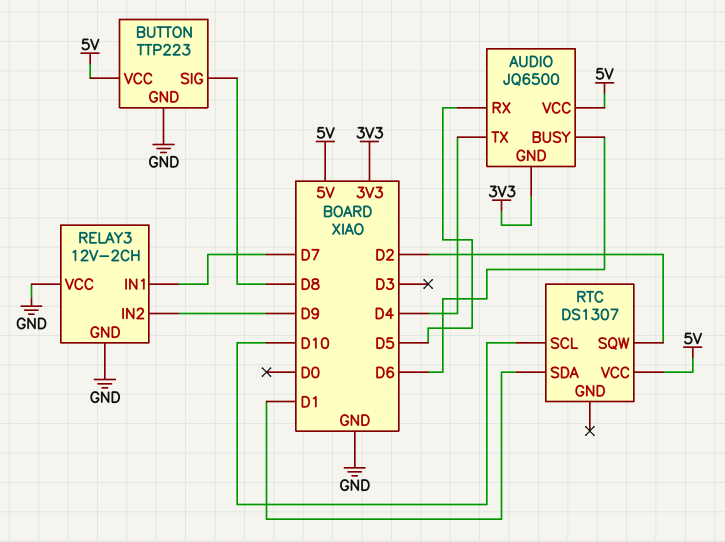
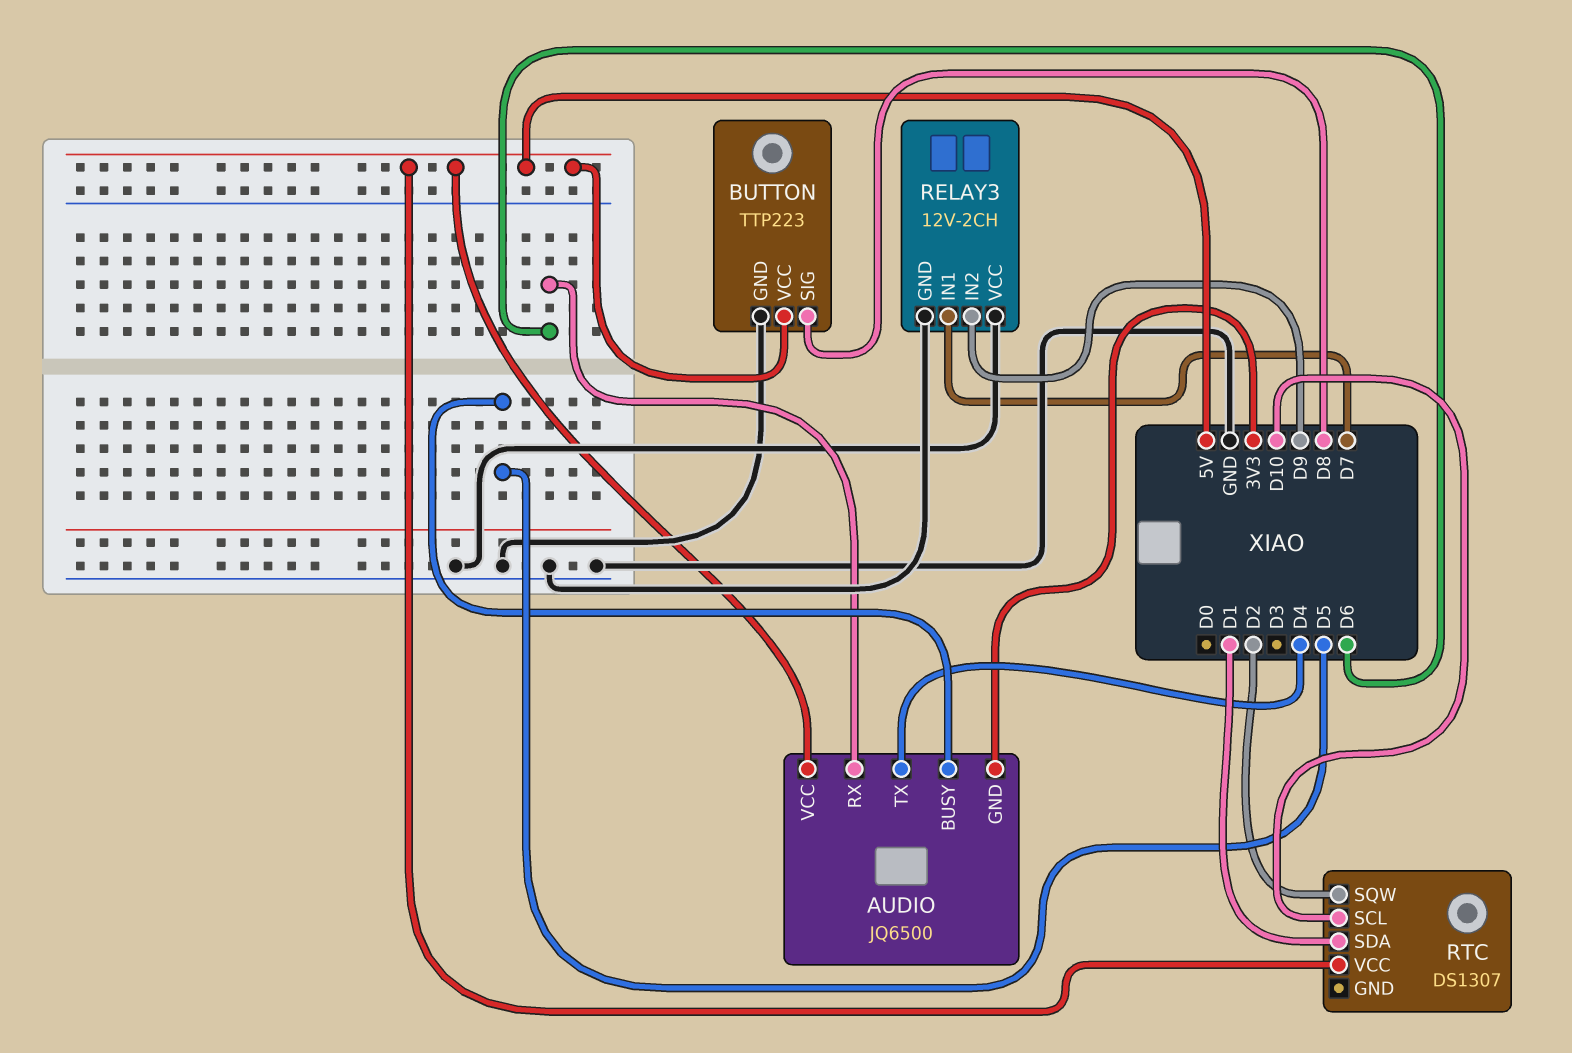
AUDIO pin BUSY: D6 -> D5
AUDIO pin RX: D5 -> D6

